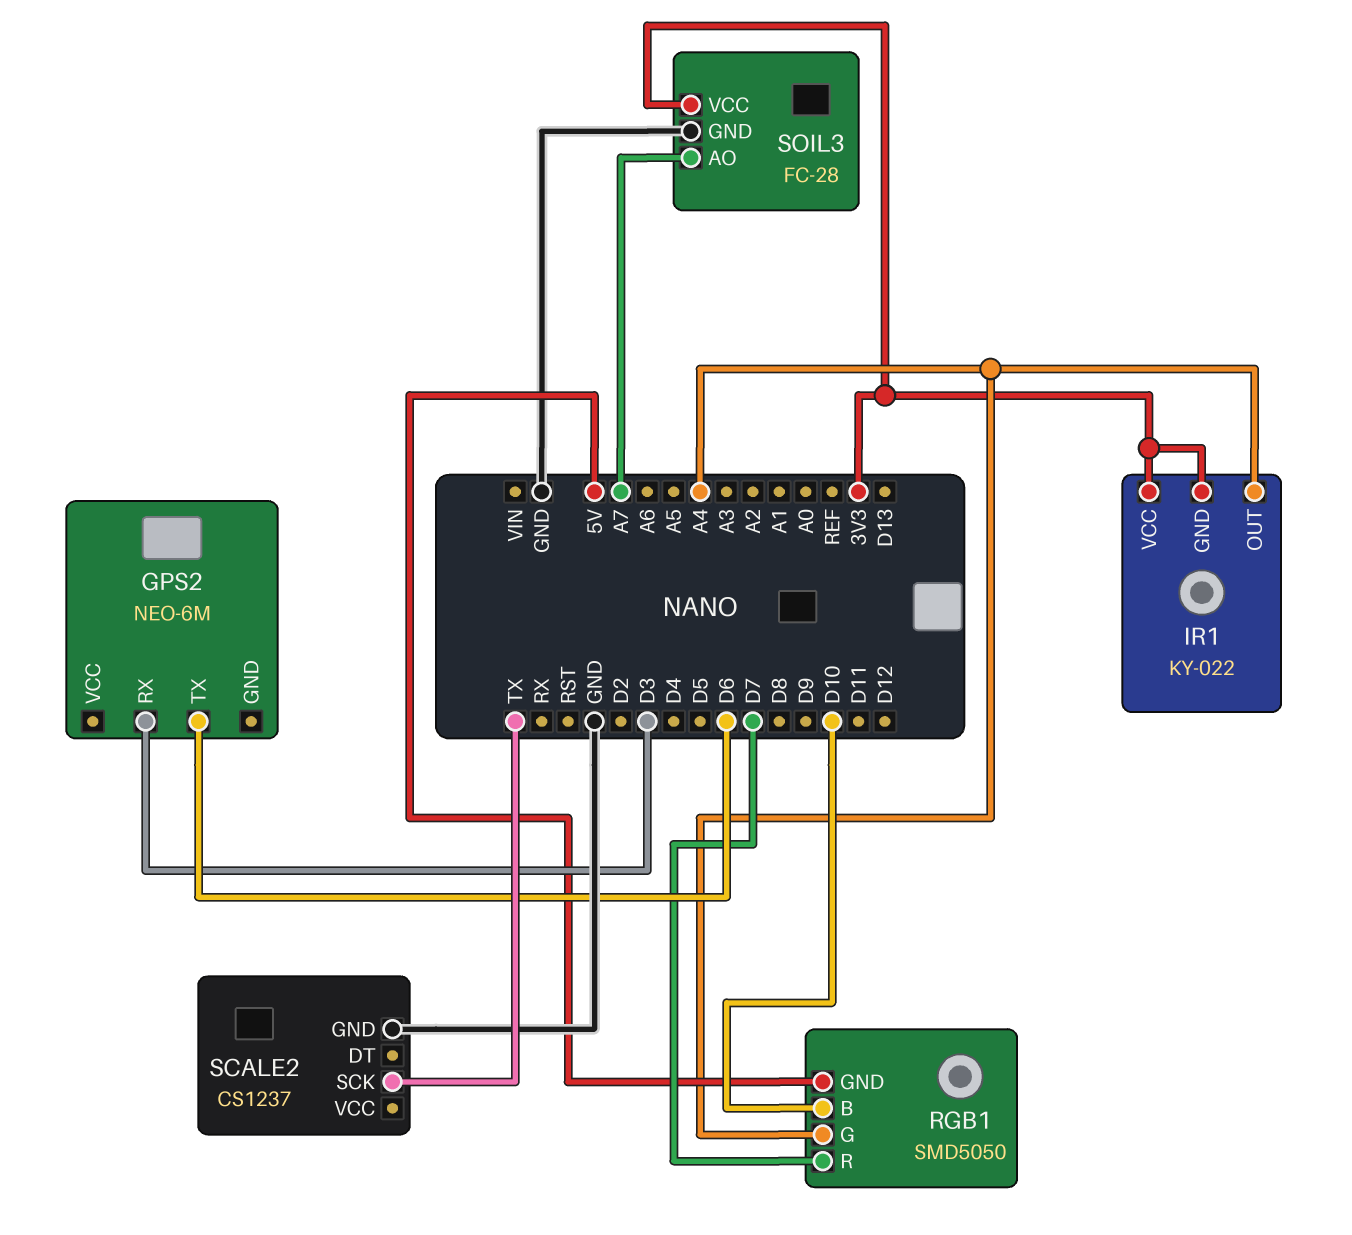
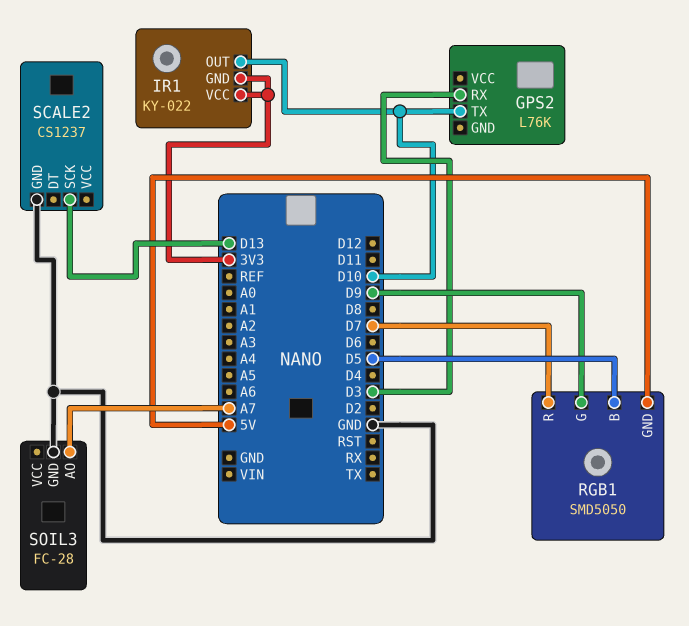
GPS2: NEO-6M -> L76K
GPS2 pin TX: D6 -> D10
IR1 pin OUT: A4 -> D10
RGB1 pin B: D10 -> D5
RGB1 pin G: A4 -> D9
SCALE2 pin SCK: TX -> D13
SOIL3 pin VCC: 3V3 -> none

